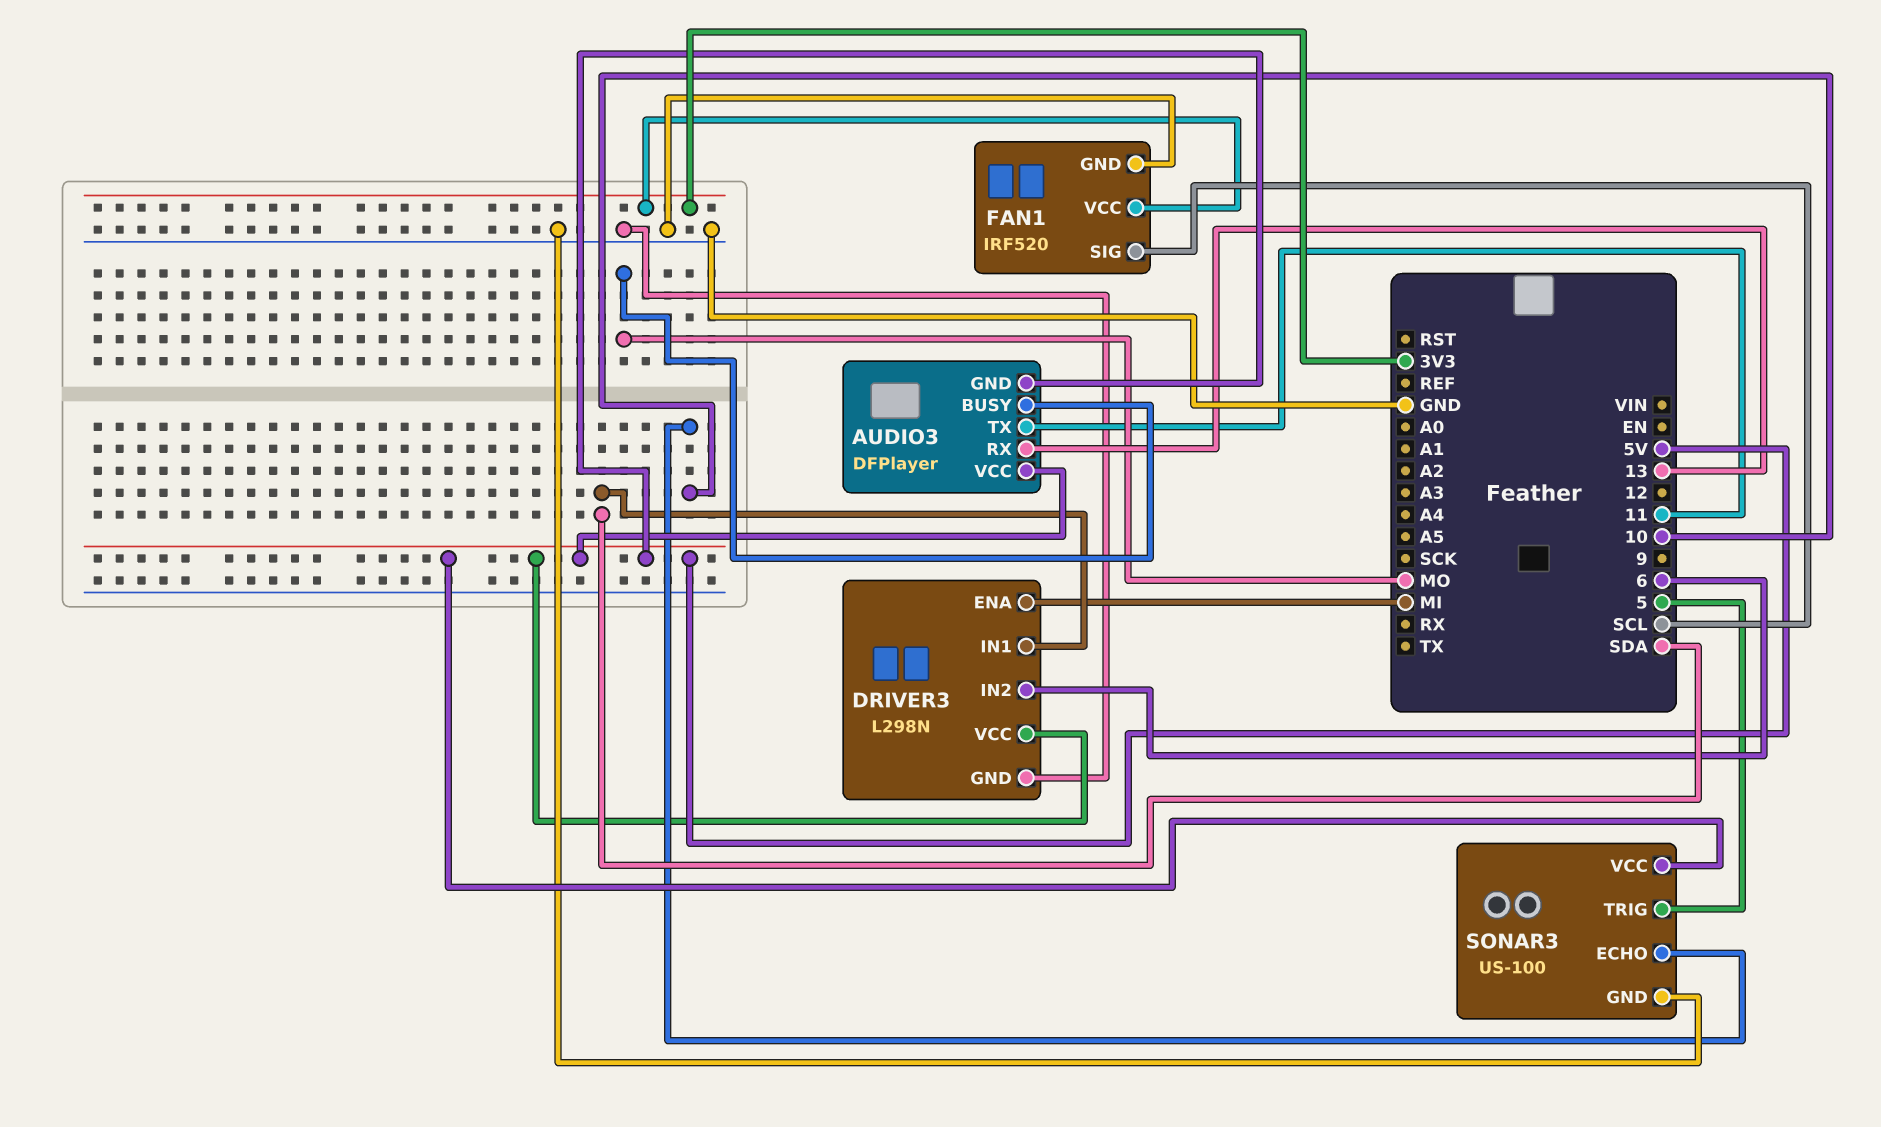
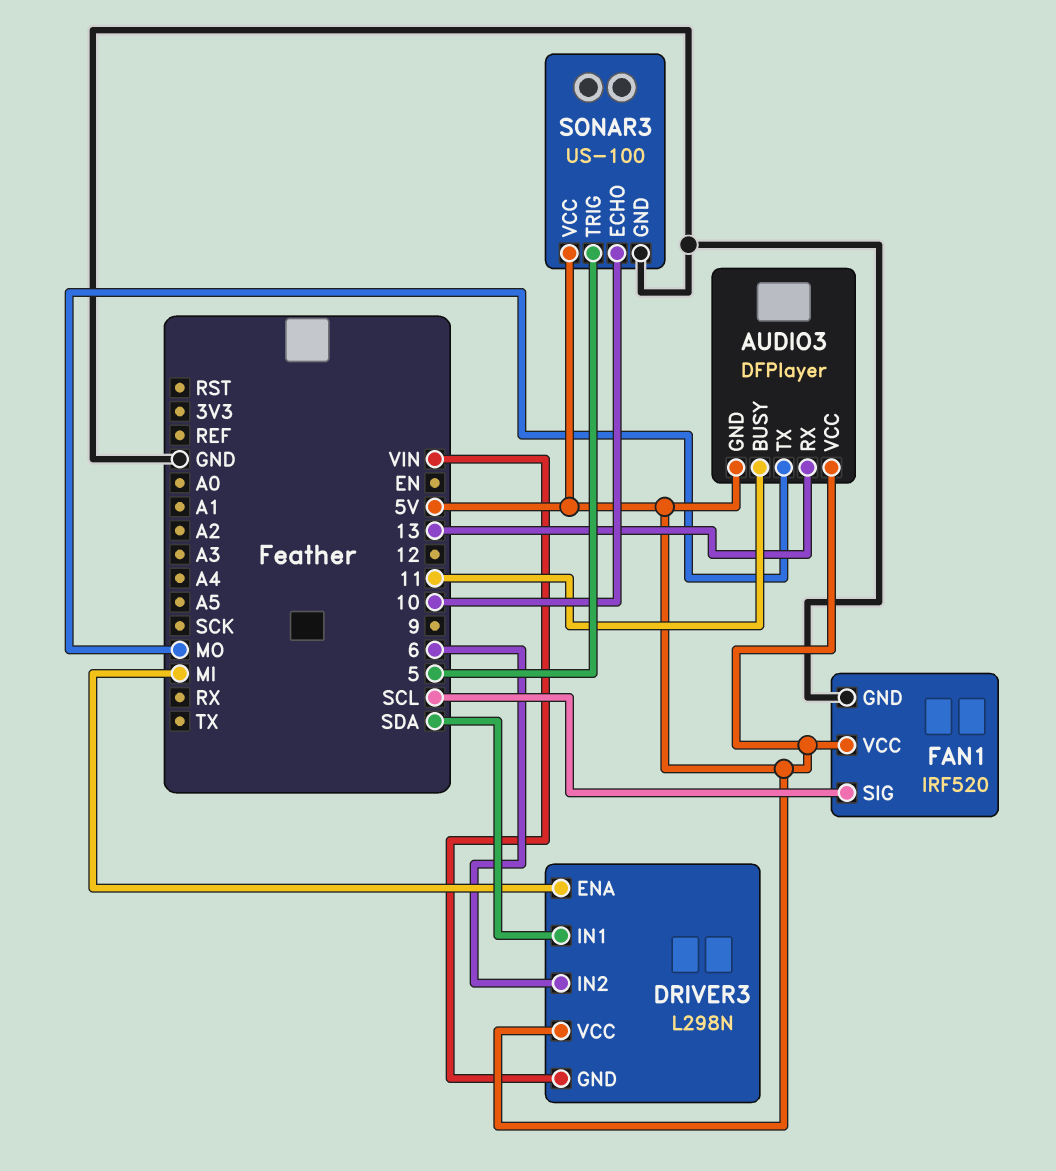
AUDIO3 pin BUSY: MO -> 11
AUDIO3 pin TX: 11 -> MO
DRIVER3 pin GND: GND -> VIN
FAN1 pin VCC: 3V3 -> 5V

